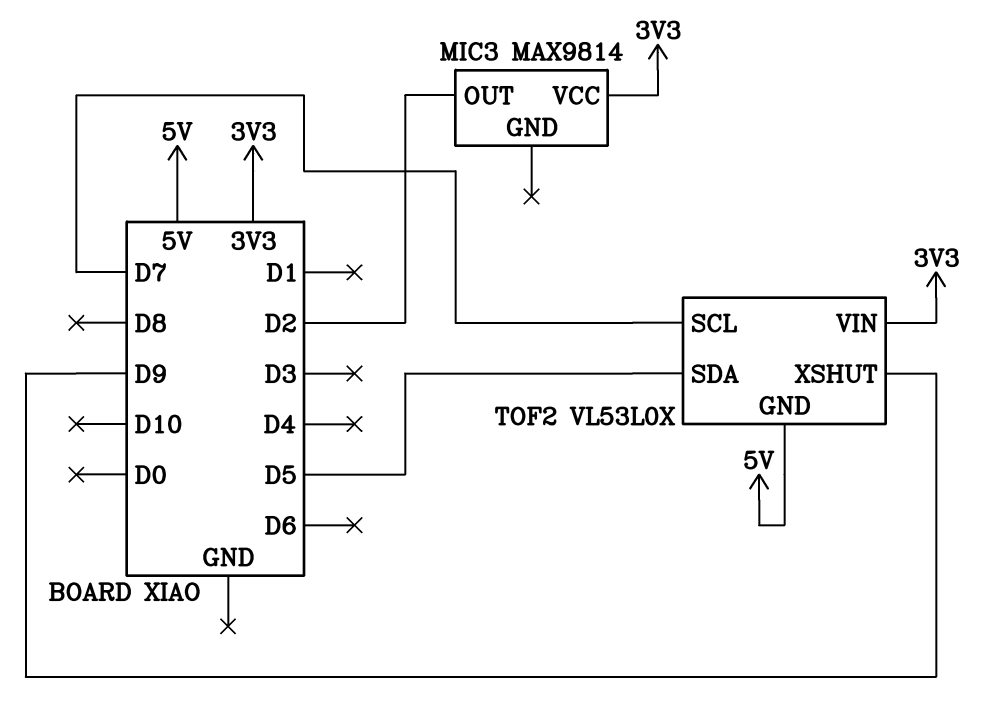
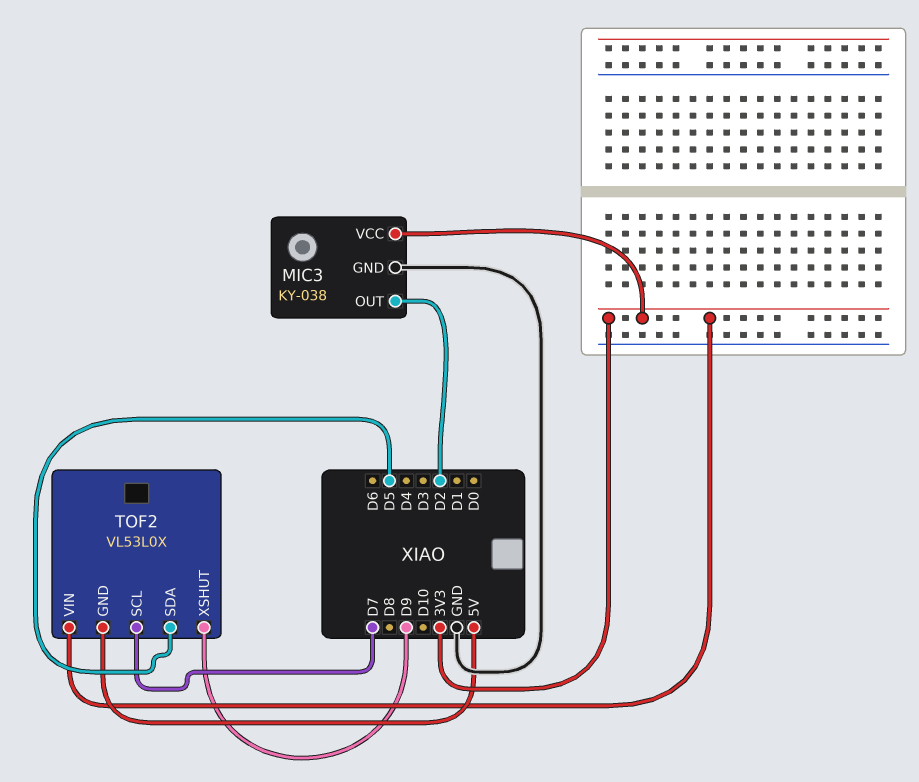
MIC3: MAX9814 -> KY-038
MIC3 pin GND: none -> GND

